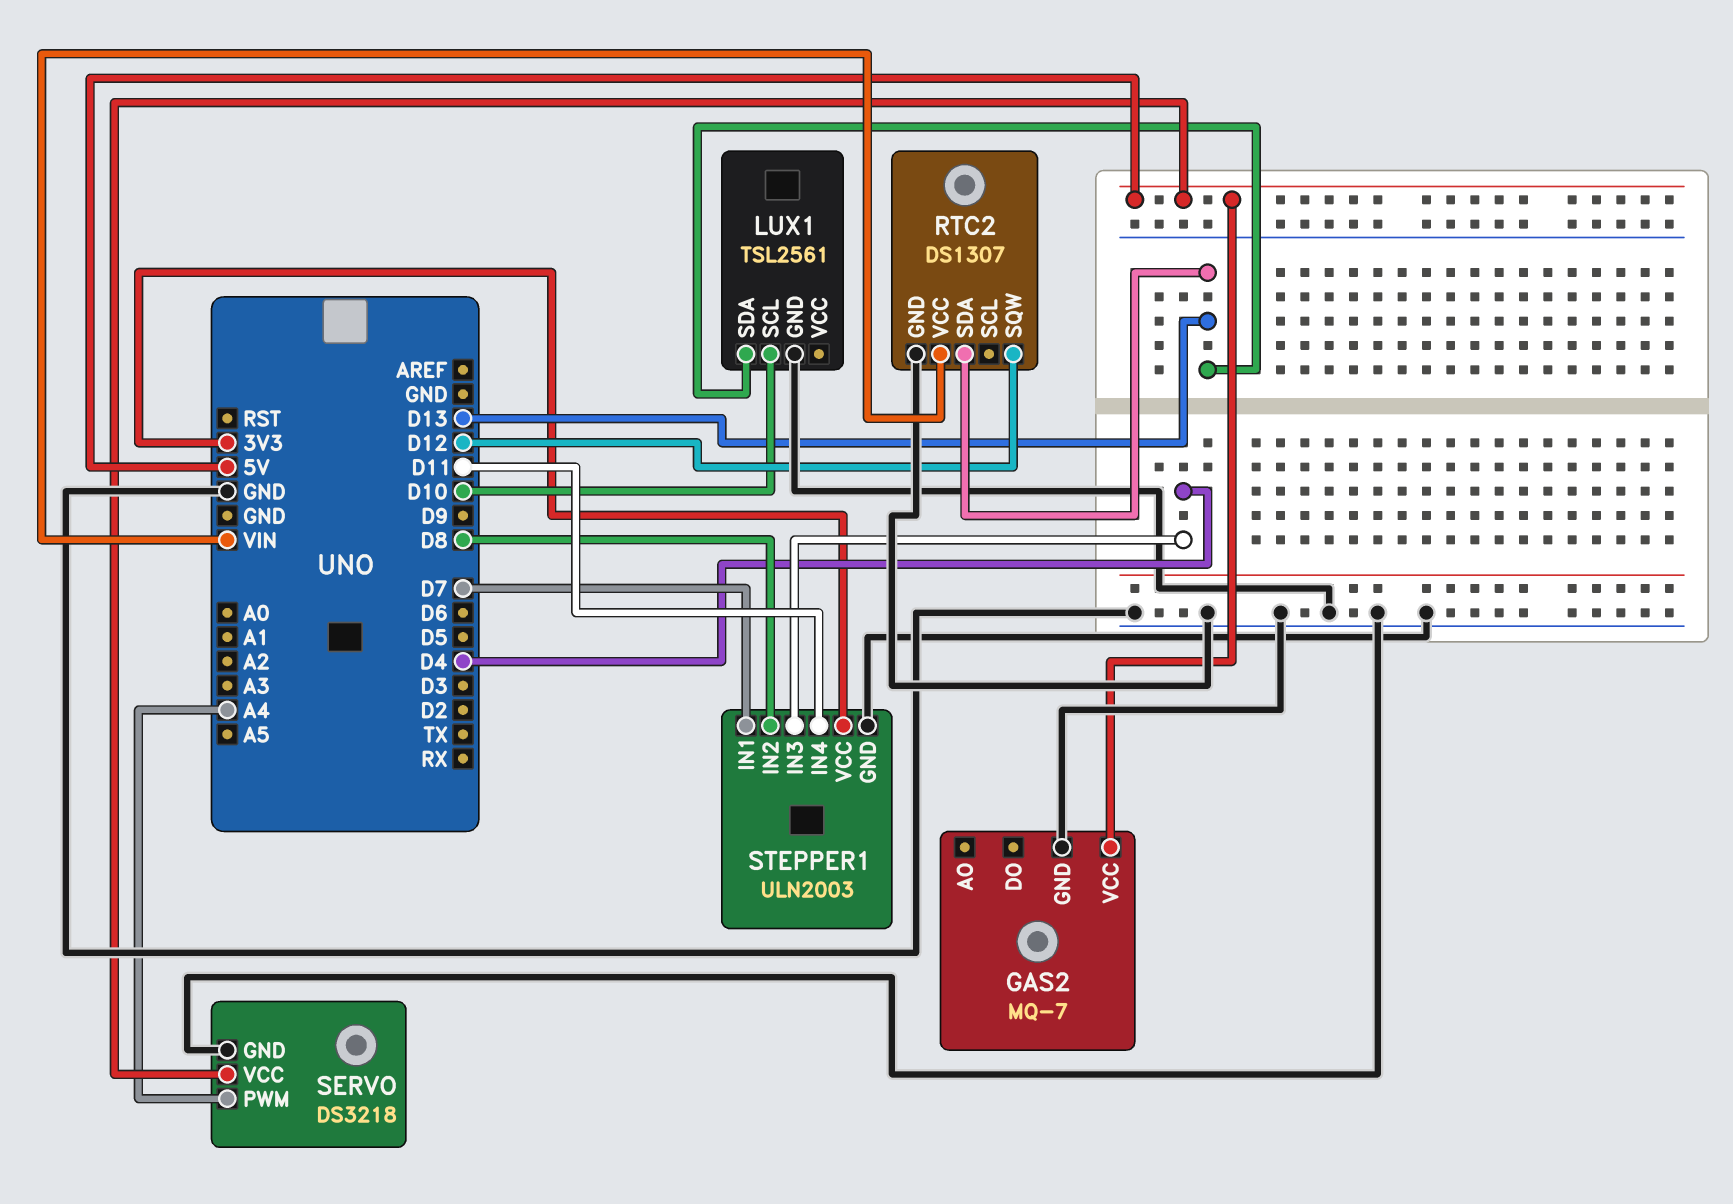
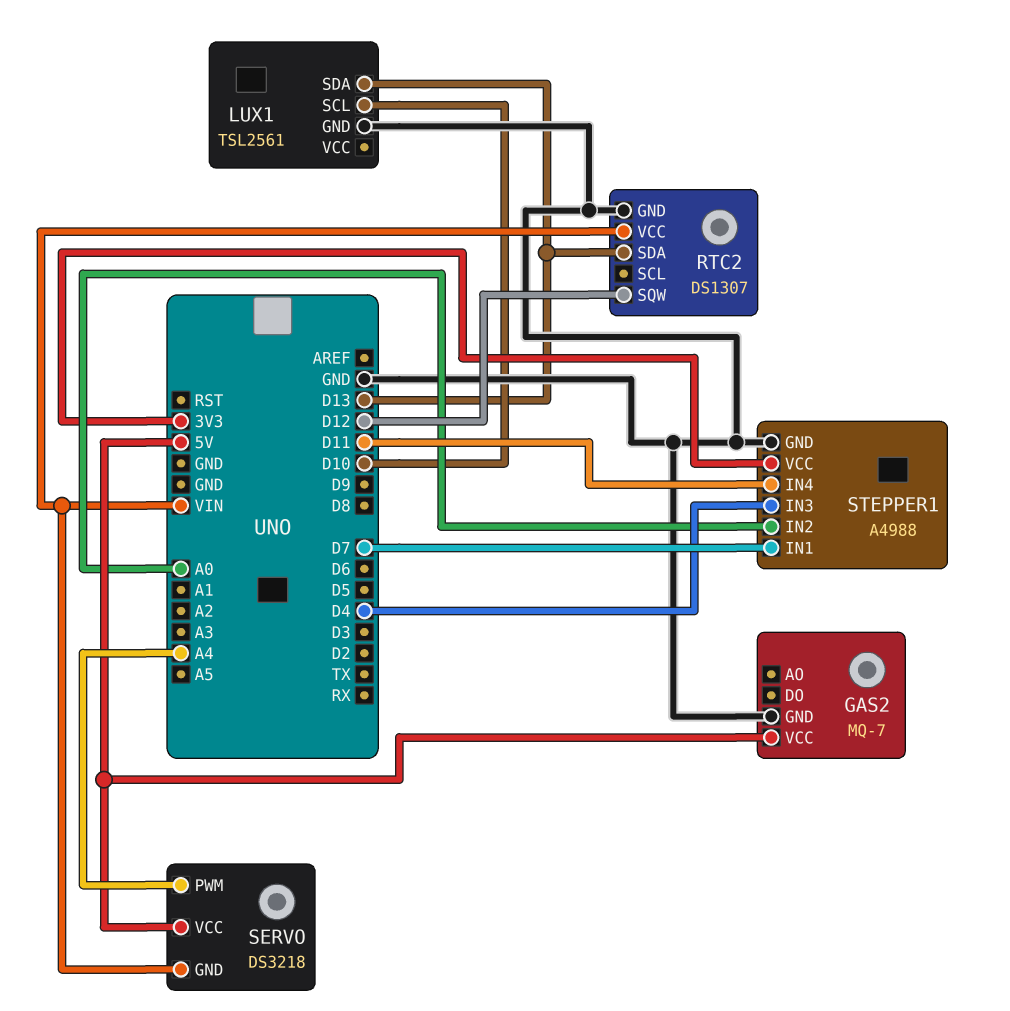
SERVO pin GND: GND -> VIN
STEPPER1: ULN2003 -> A4988
STEPPER1 pin IN2: D8 -> A0

